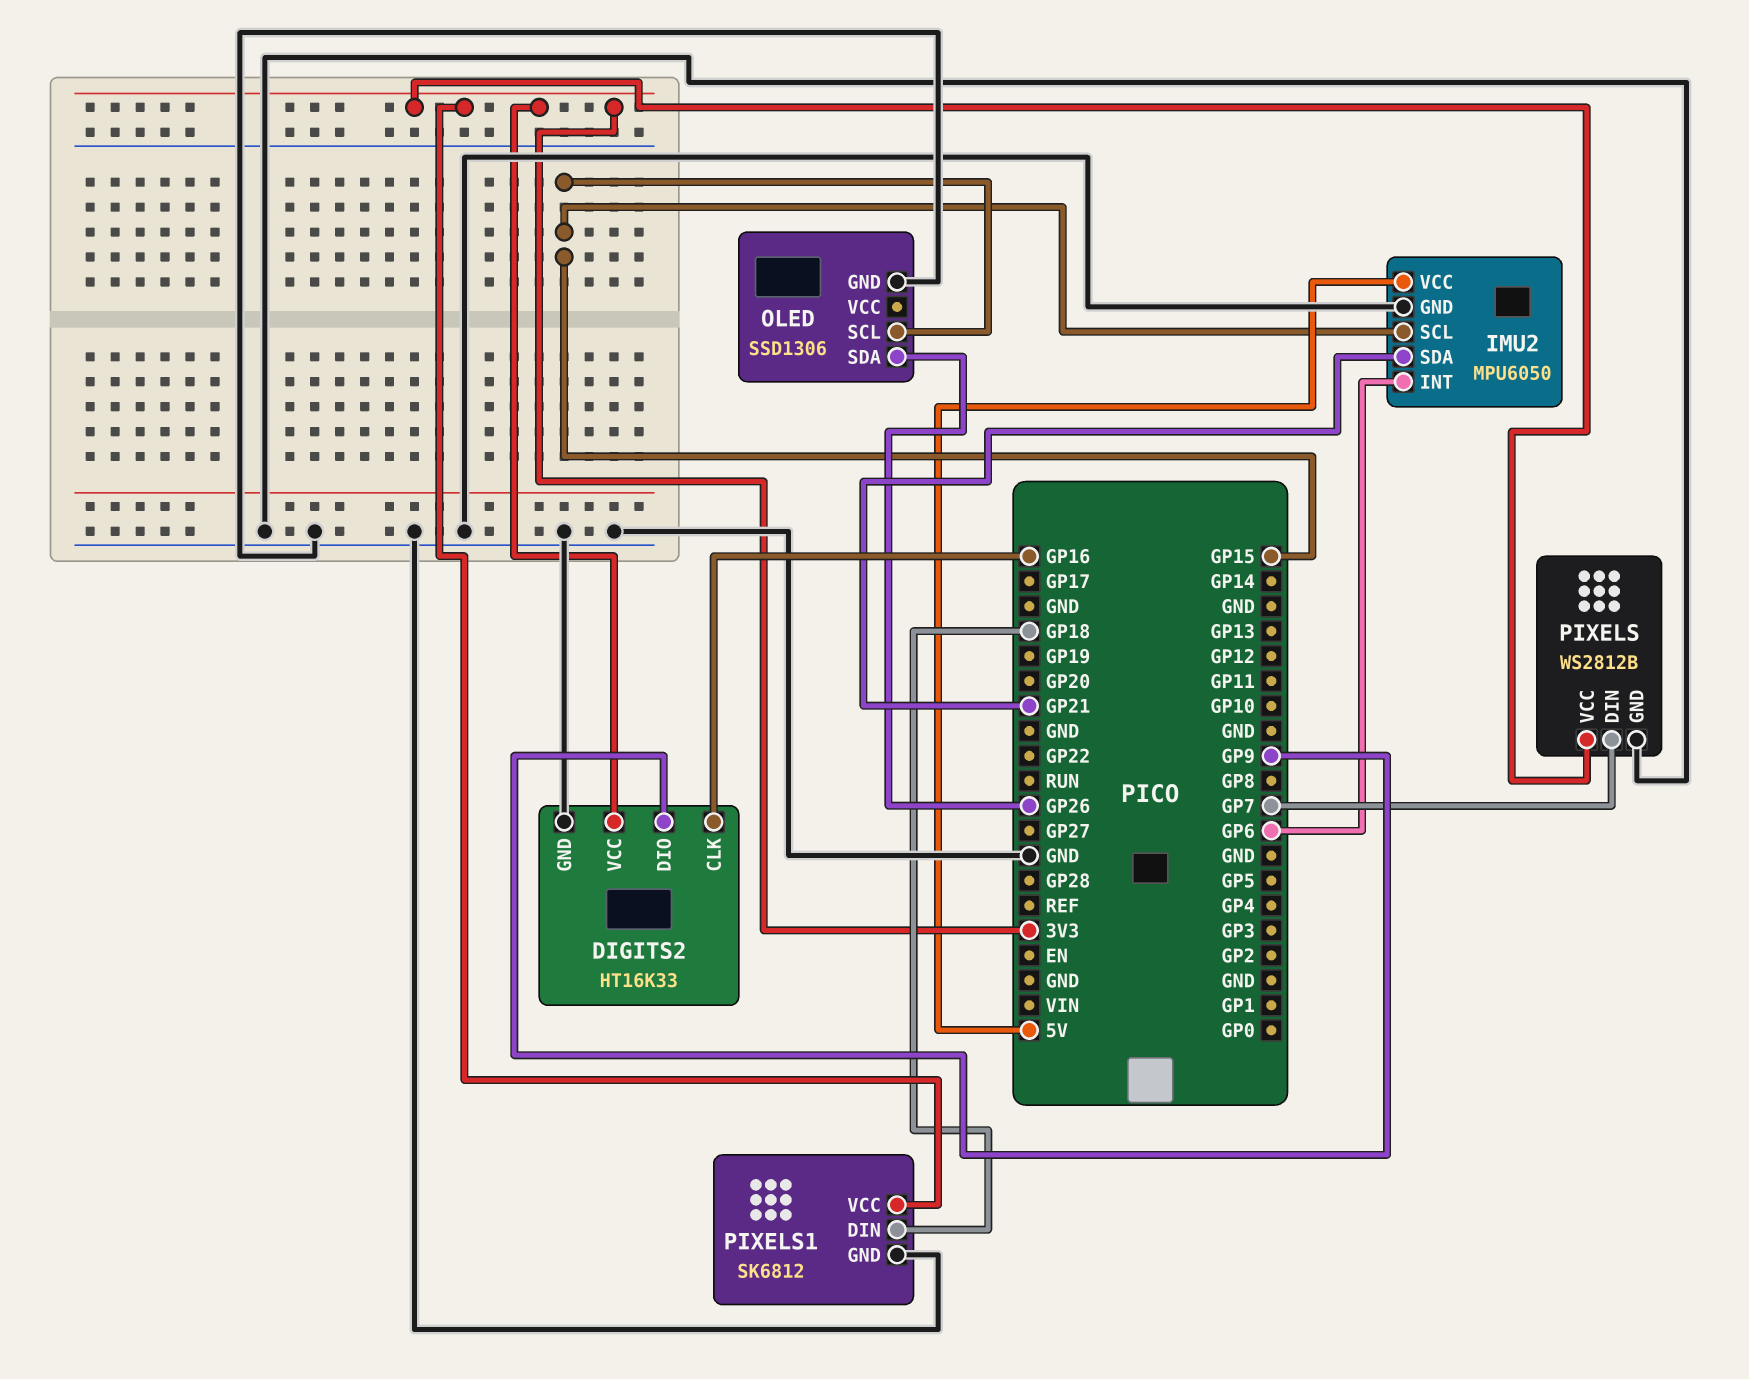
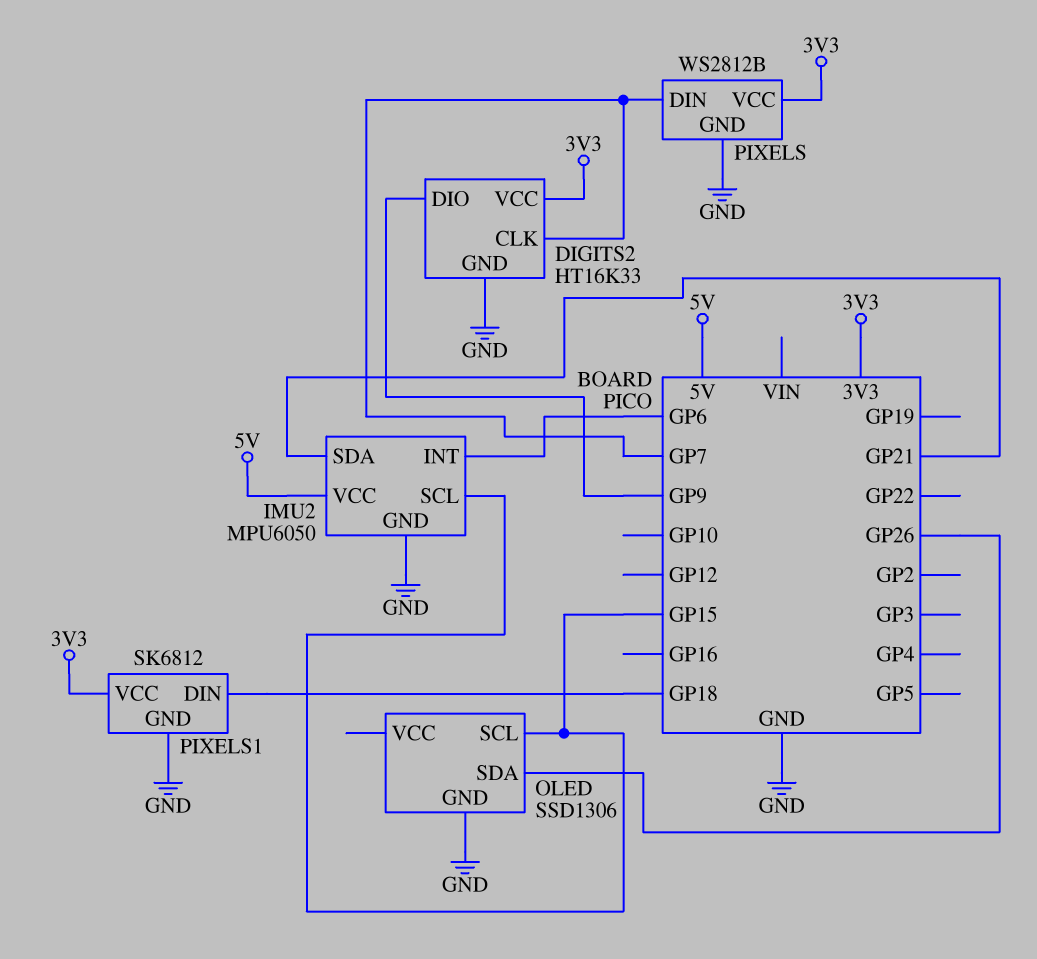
DIGITS2 pin CLK: GP16 -> GP7

